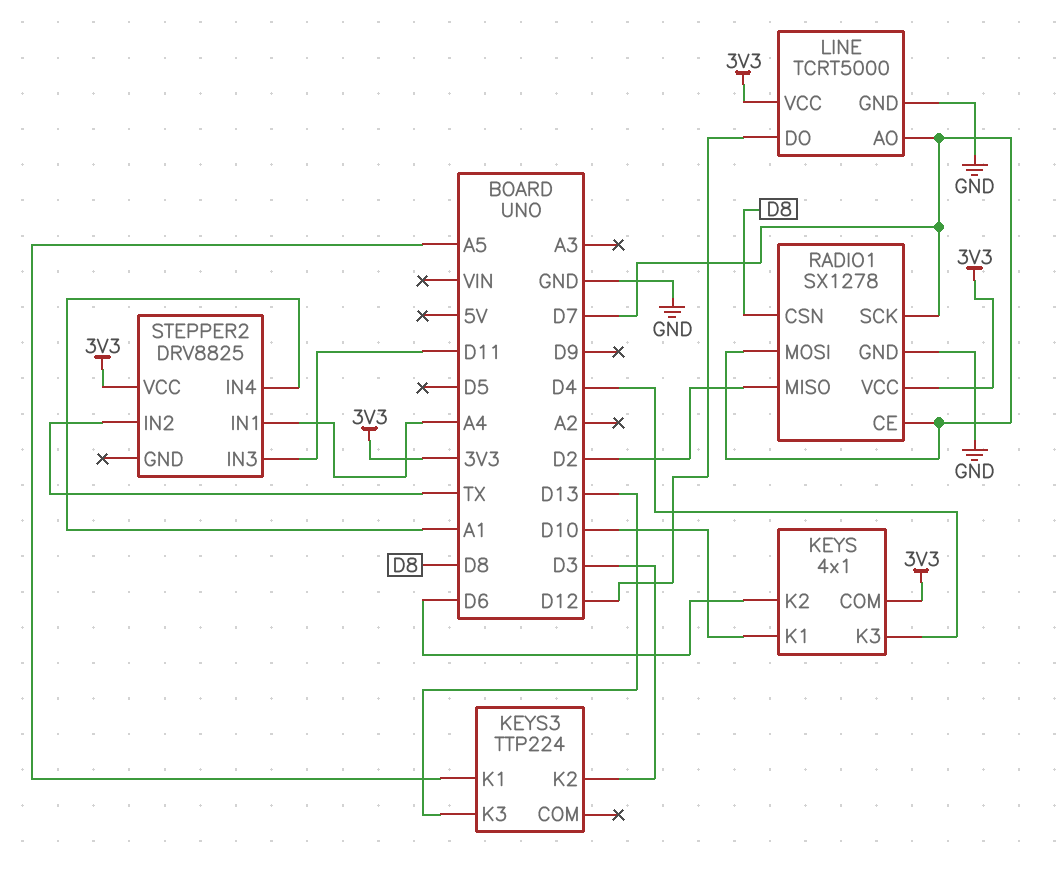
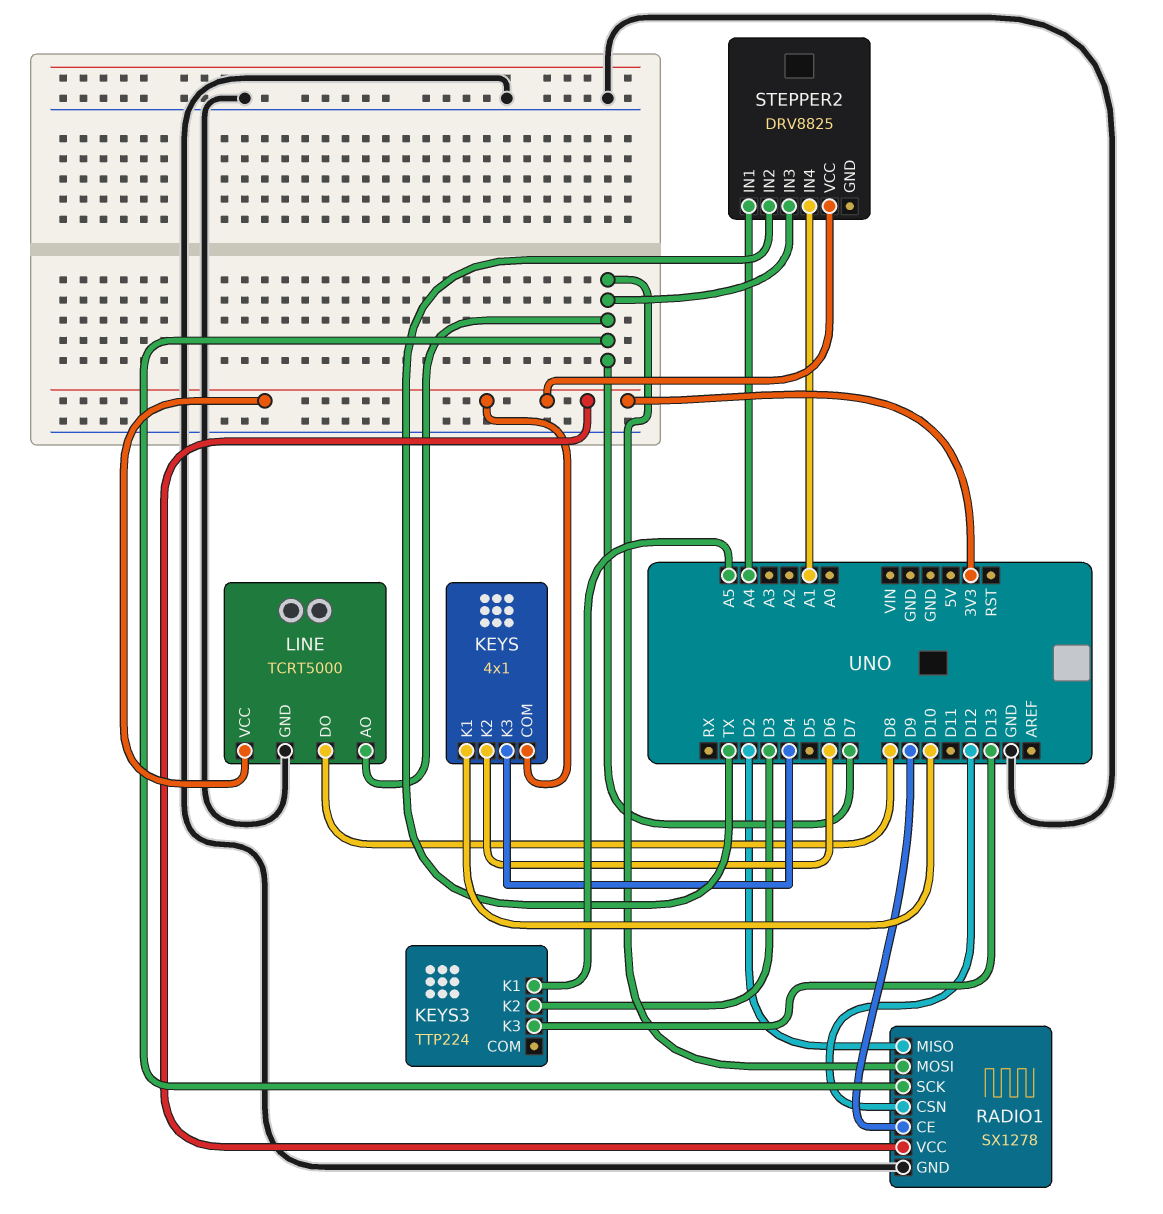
LINE pin DO: D12 -> D8
RADIO1 pin CE: D7 -> D9
RADIO1 pin CSN: D8 -> D12
STEPPER2 pin IN3: D11 -> D7

